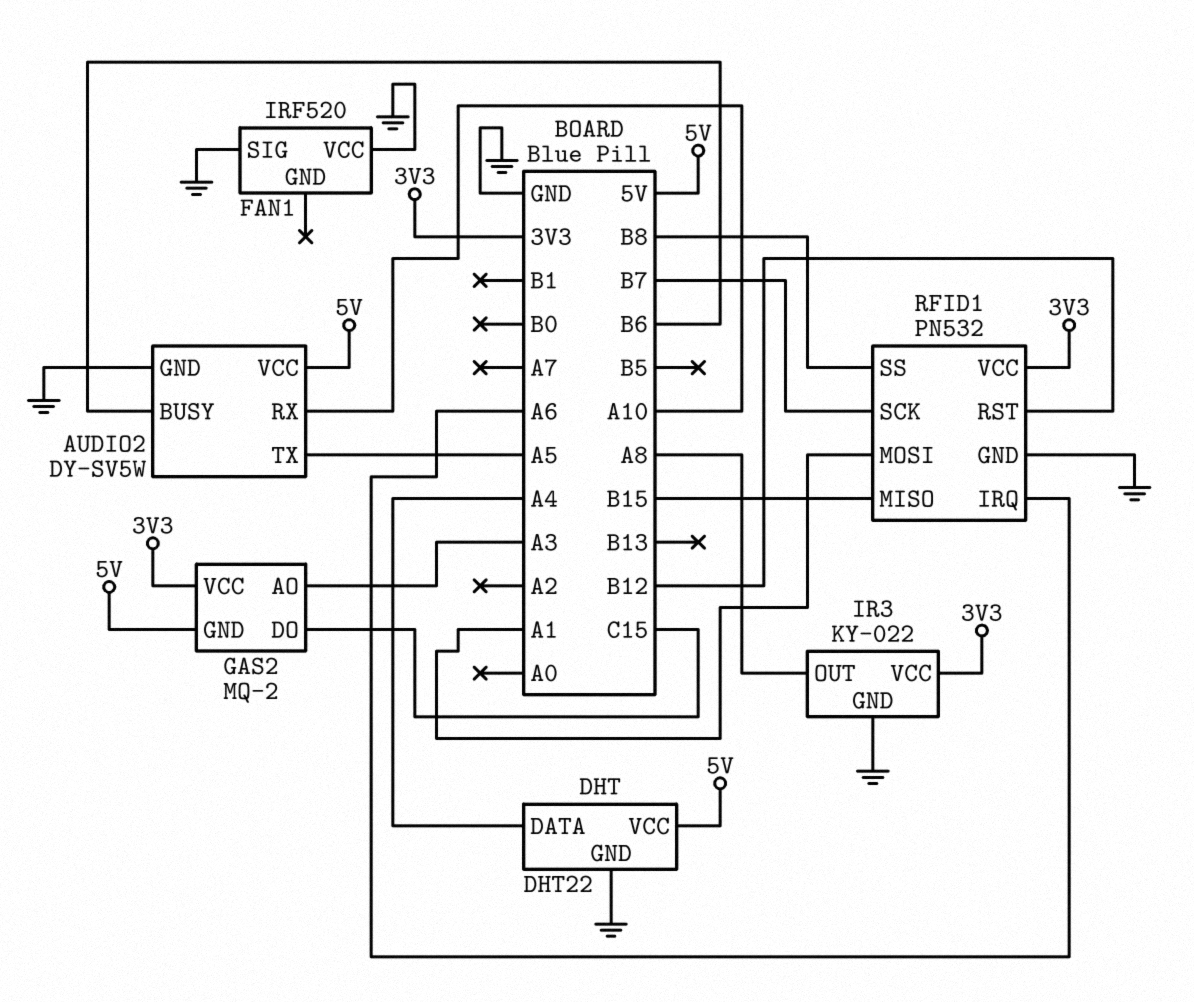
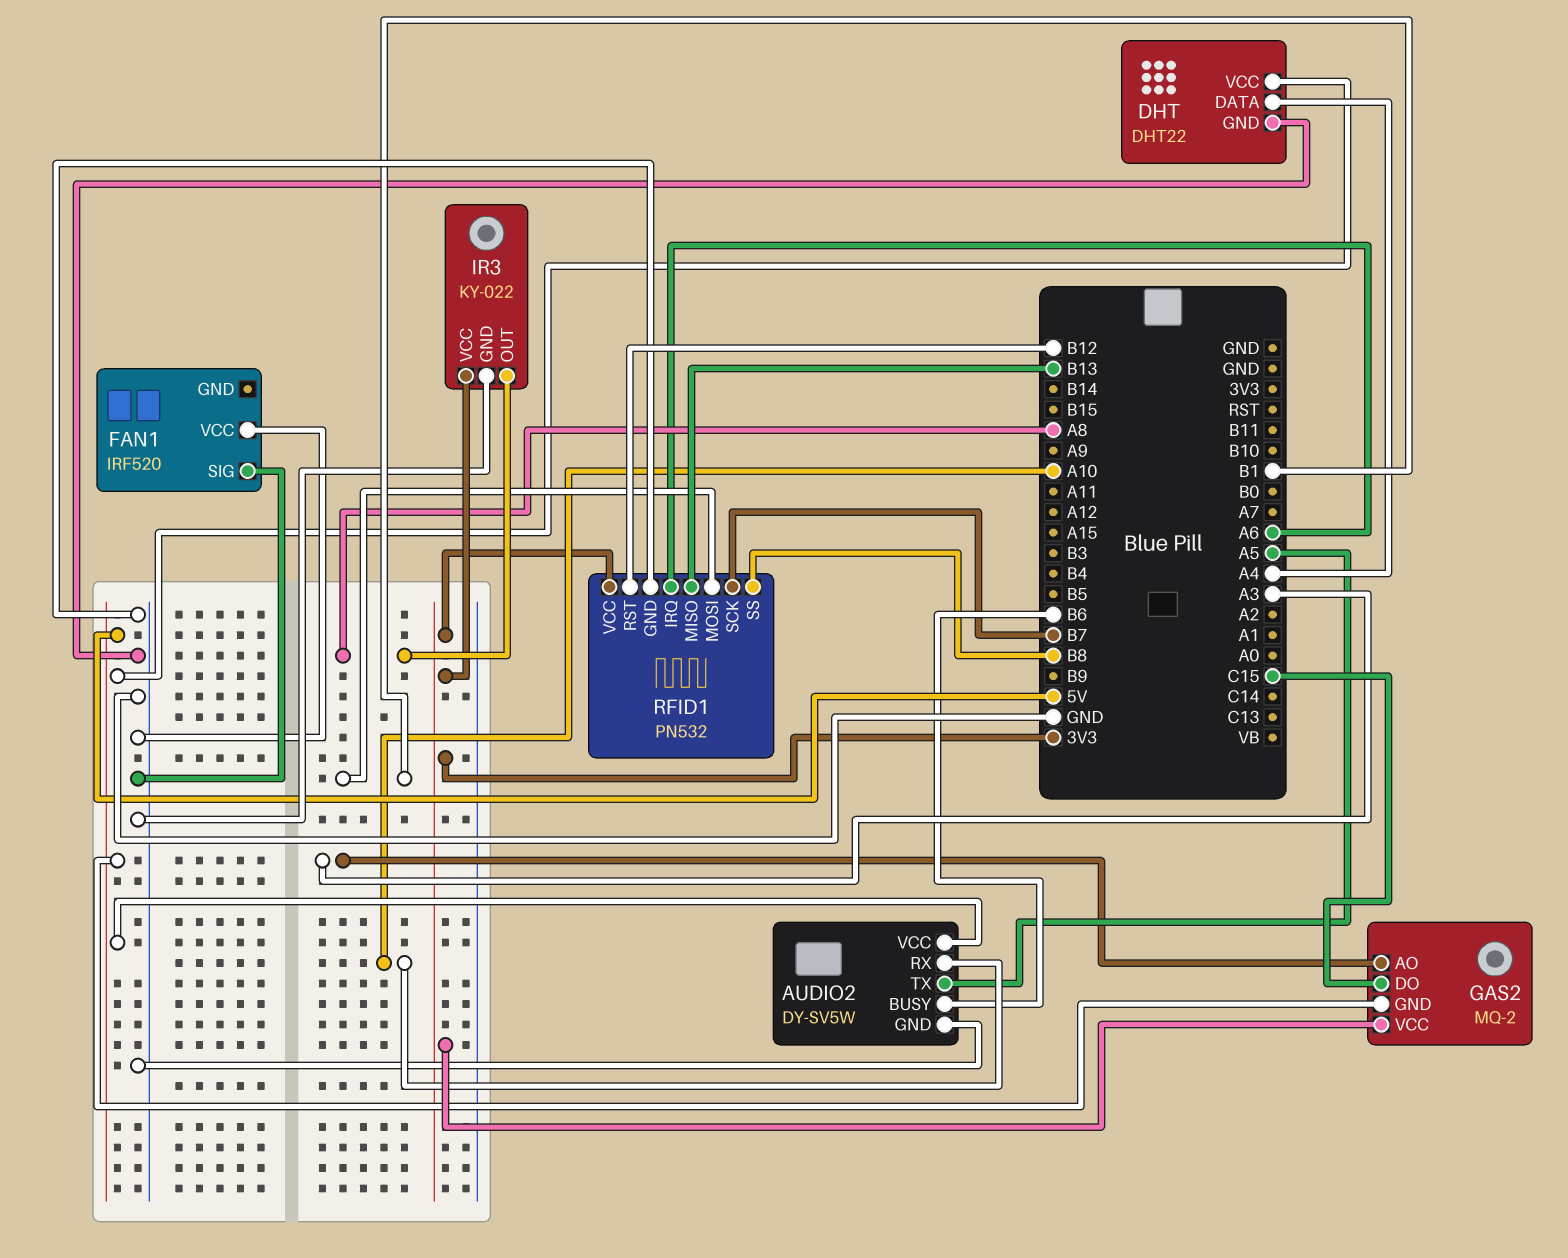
RFID1 pin MISO: B15 -> B13
RFID1 pin MOSI: A1 -> B1

